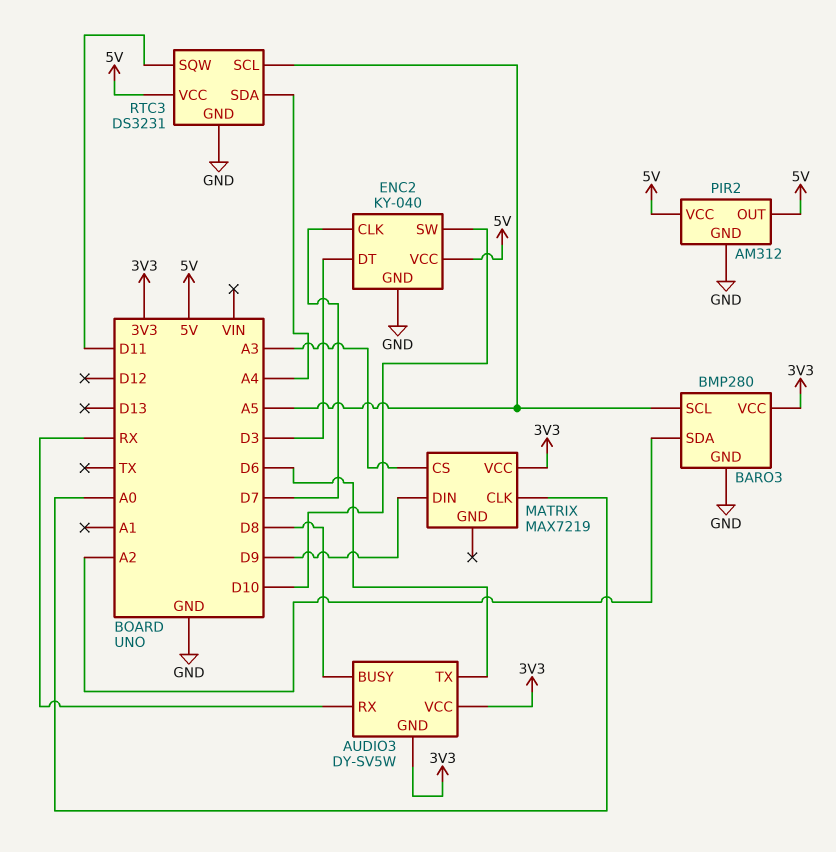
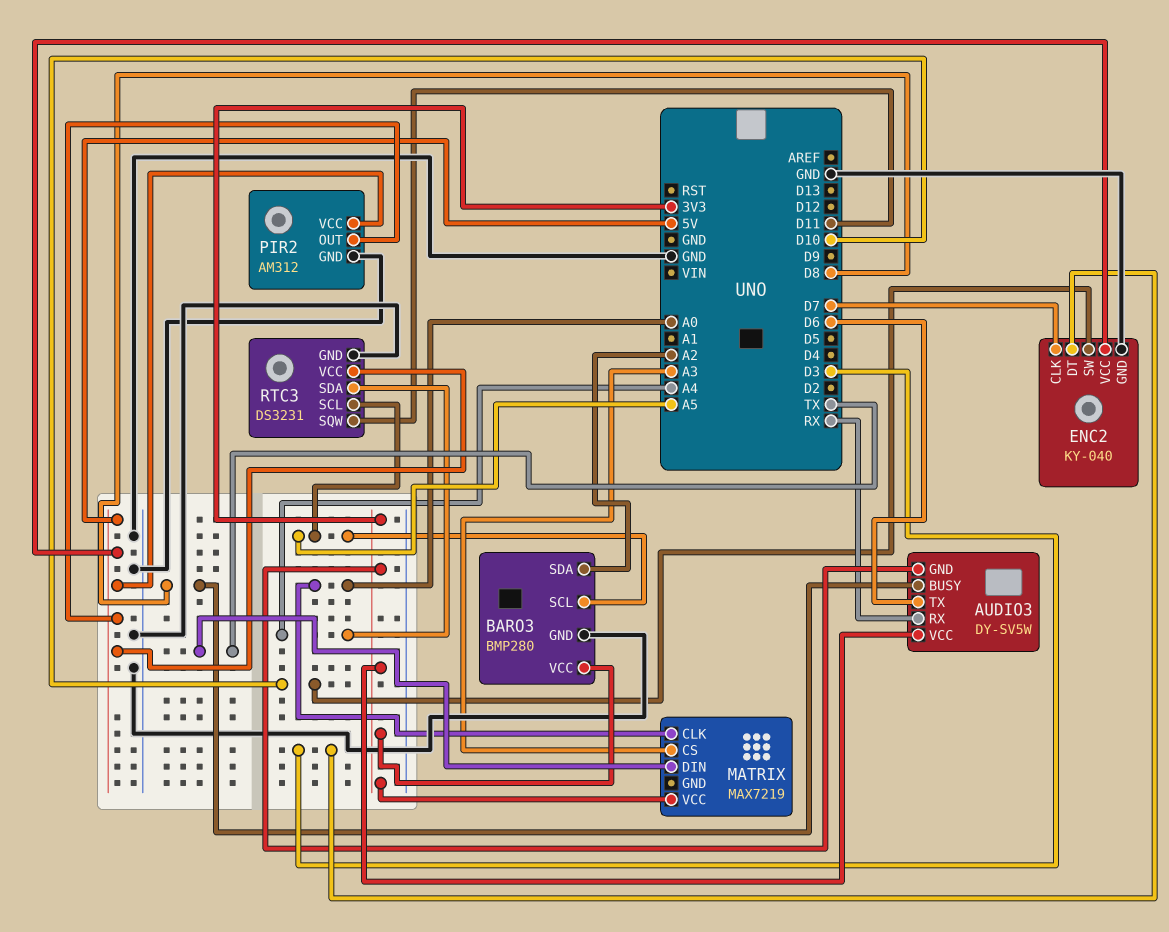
MATRIX pin DIN: D9 -> TX

